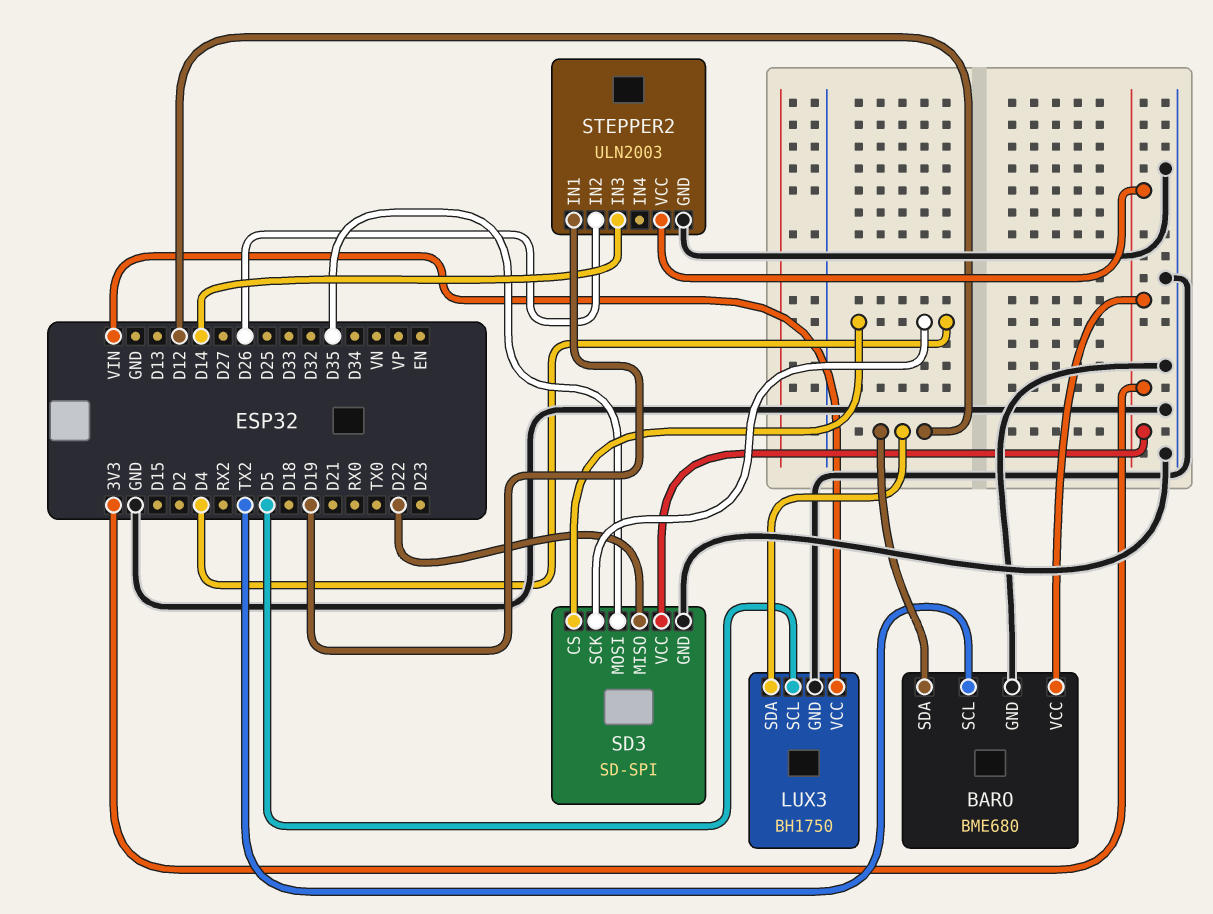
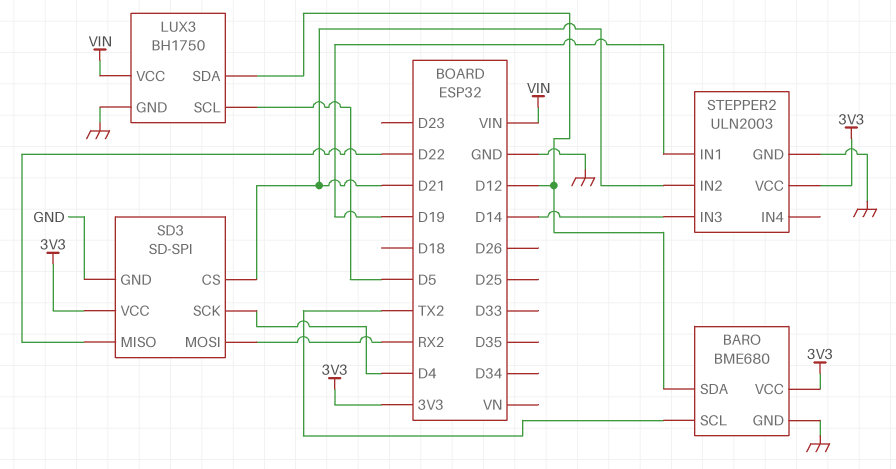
SD3 pin CS: D4 -> D21
SD3 pin MOSI: D35 -> RX2
STEPPER2 pin IN2: D26 -> D21

